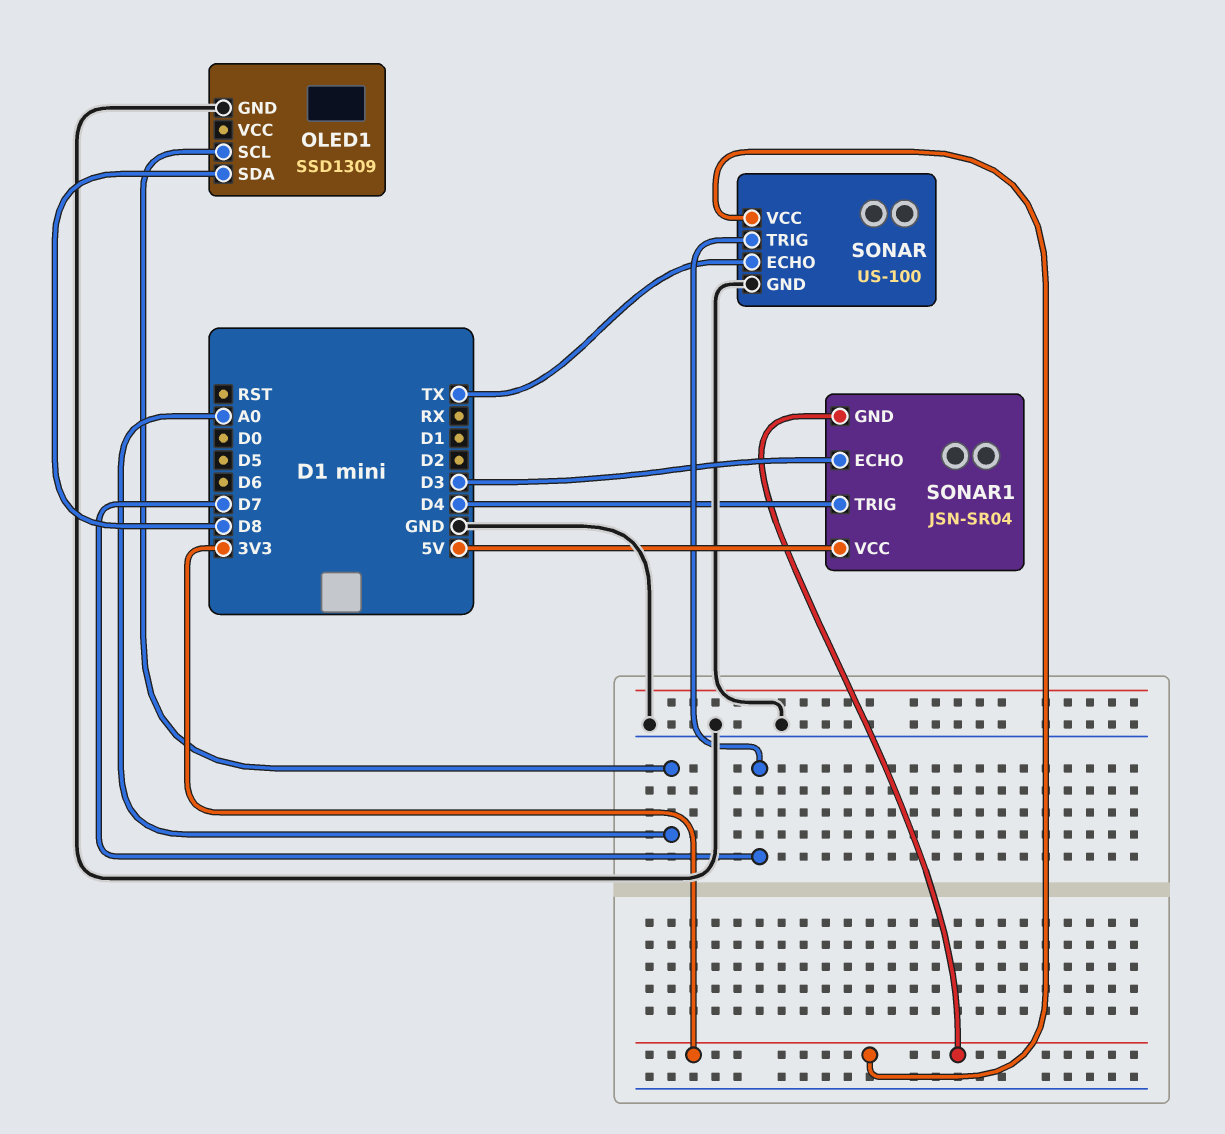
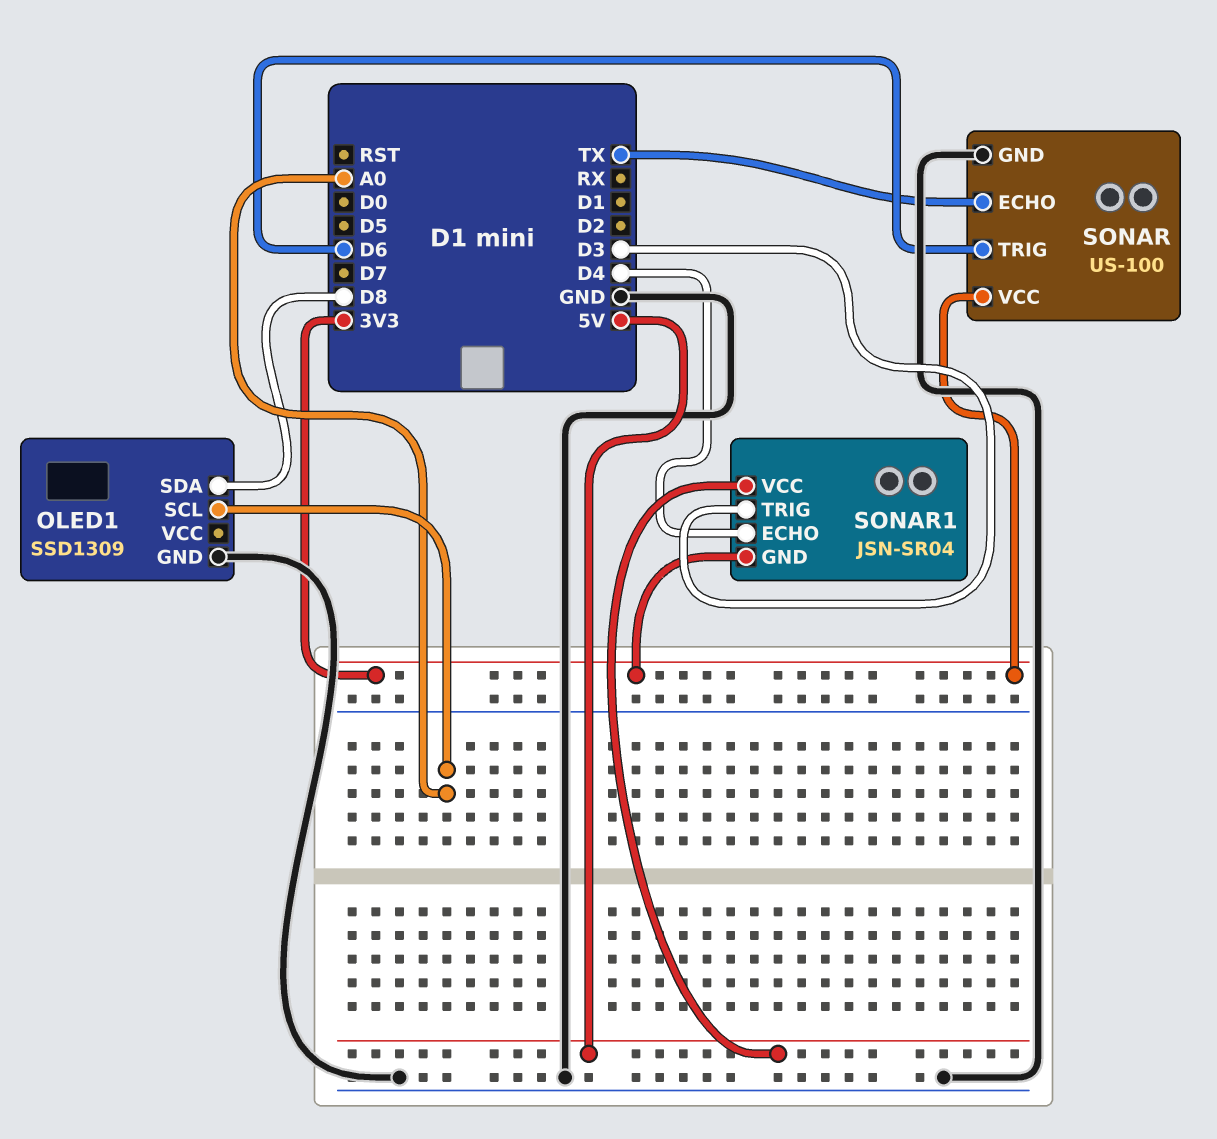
SONAR pin TRIG: D7 -> D6
SONAR1 pin ECHO: D3 -> D4
SONAR1 pin TRIG: D4 -> D3

